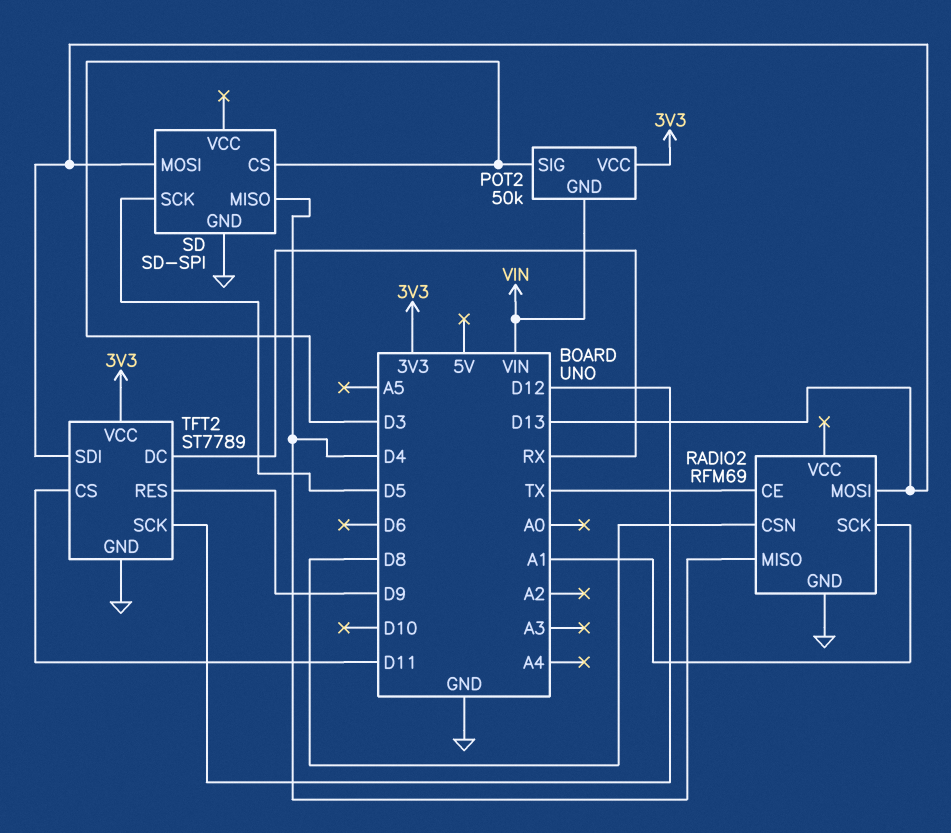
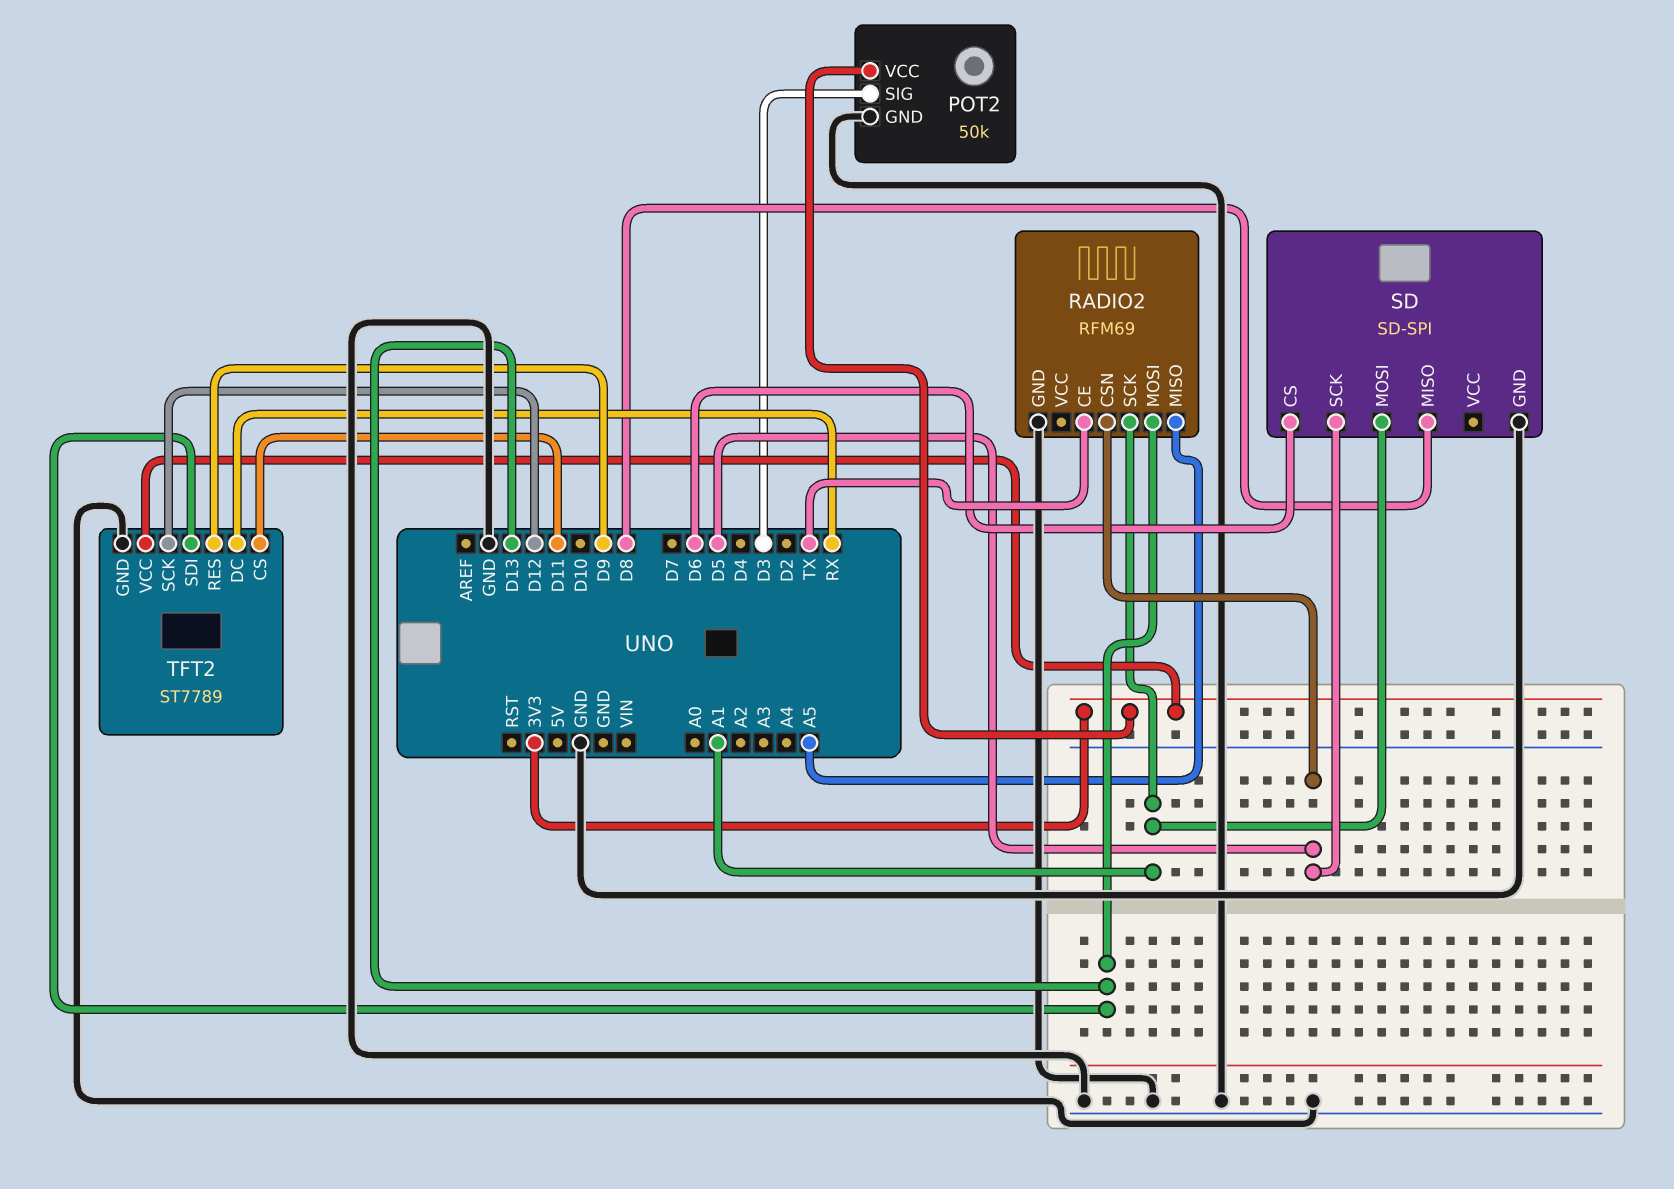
POT2 pin GND: VIN -> GND
RADIO2 pin CSN: D8 -> D5
RADIO2 pin MISO: D4 -> A5
SD pin CS: D3 -> D6
SD pin MISO: D4 -> D8
SD pin MOSI: D13 -> A1

